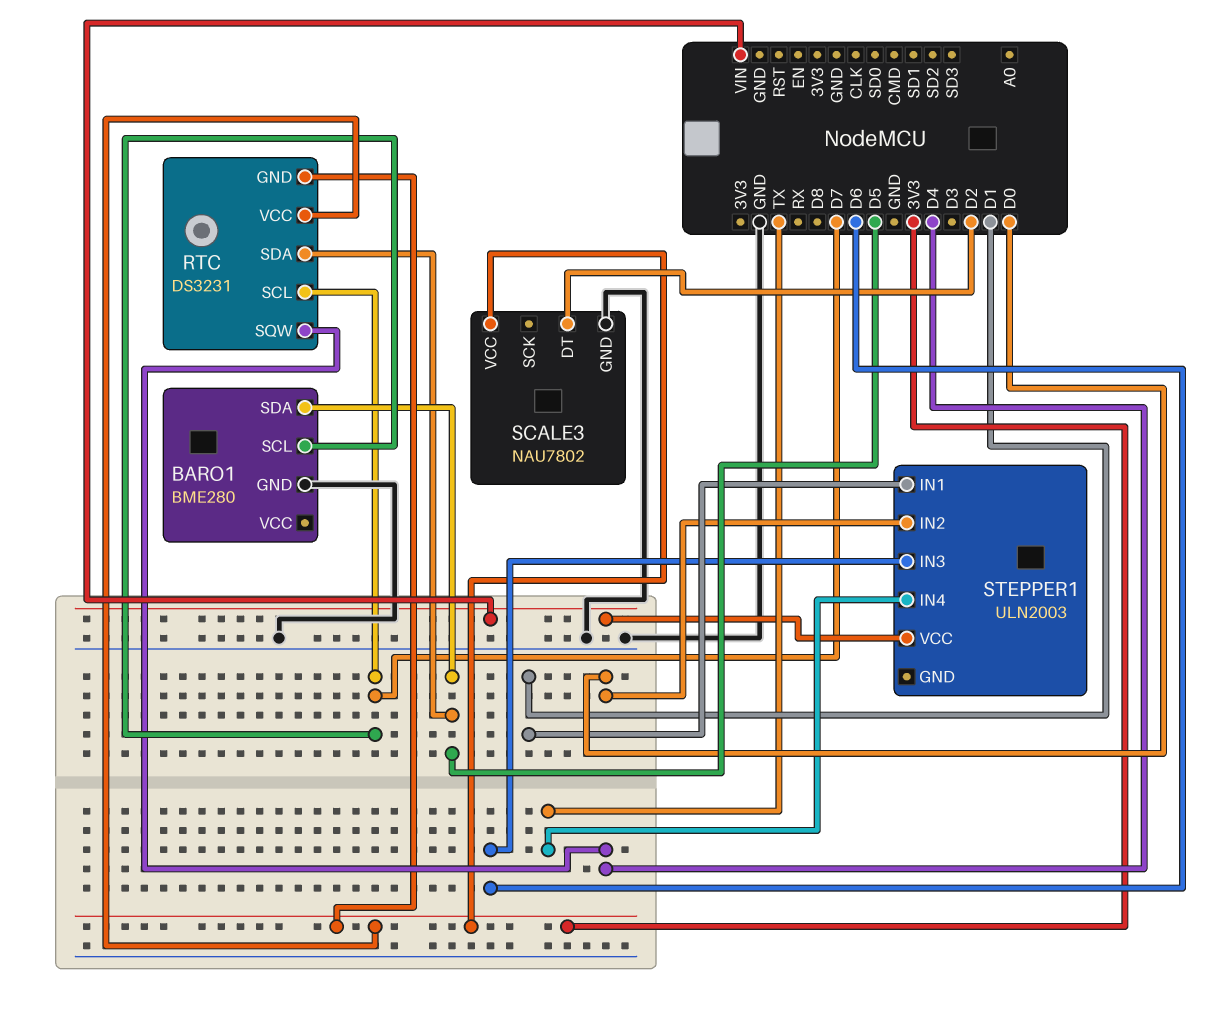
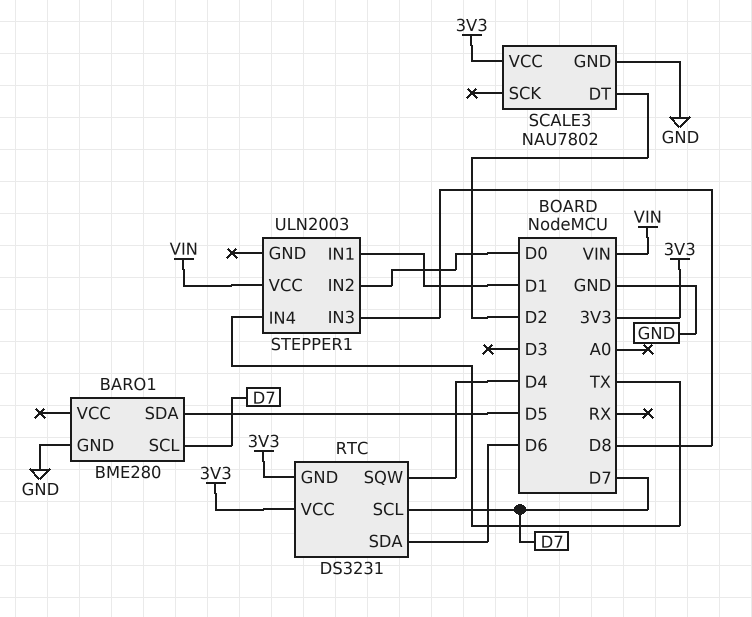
RTC pin SDA: D5 -> D6
STEPPER1 pin IN3: D6 -> D8

